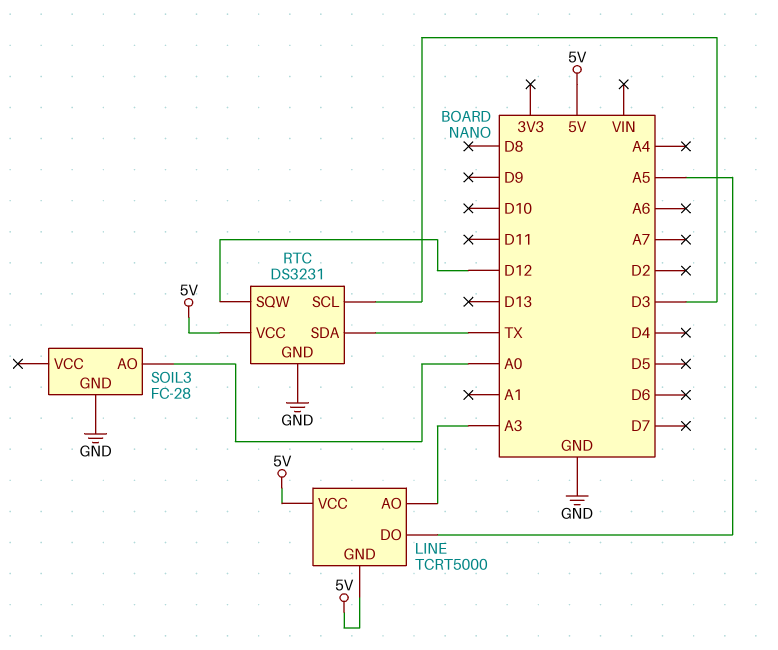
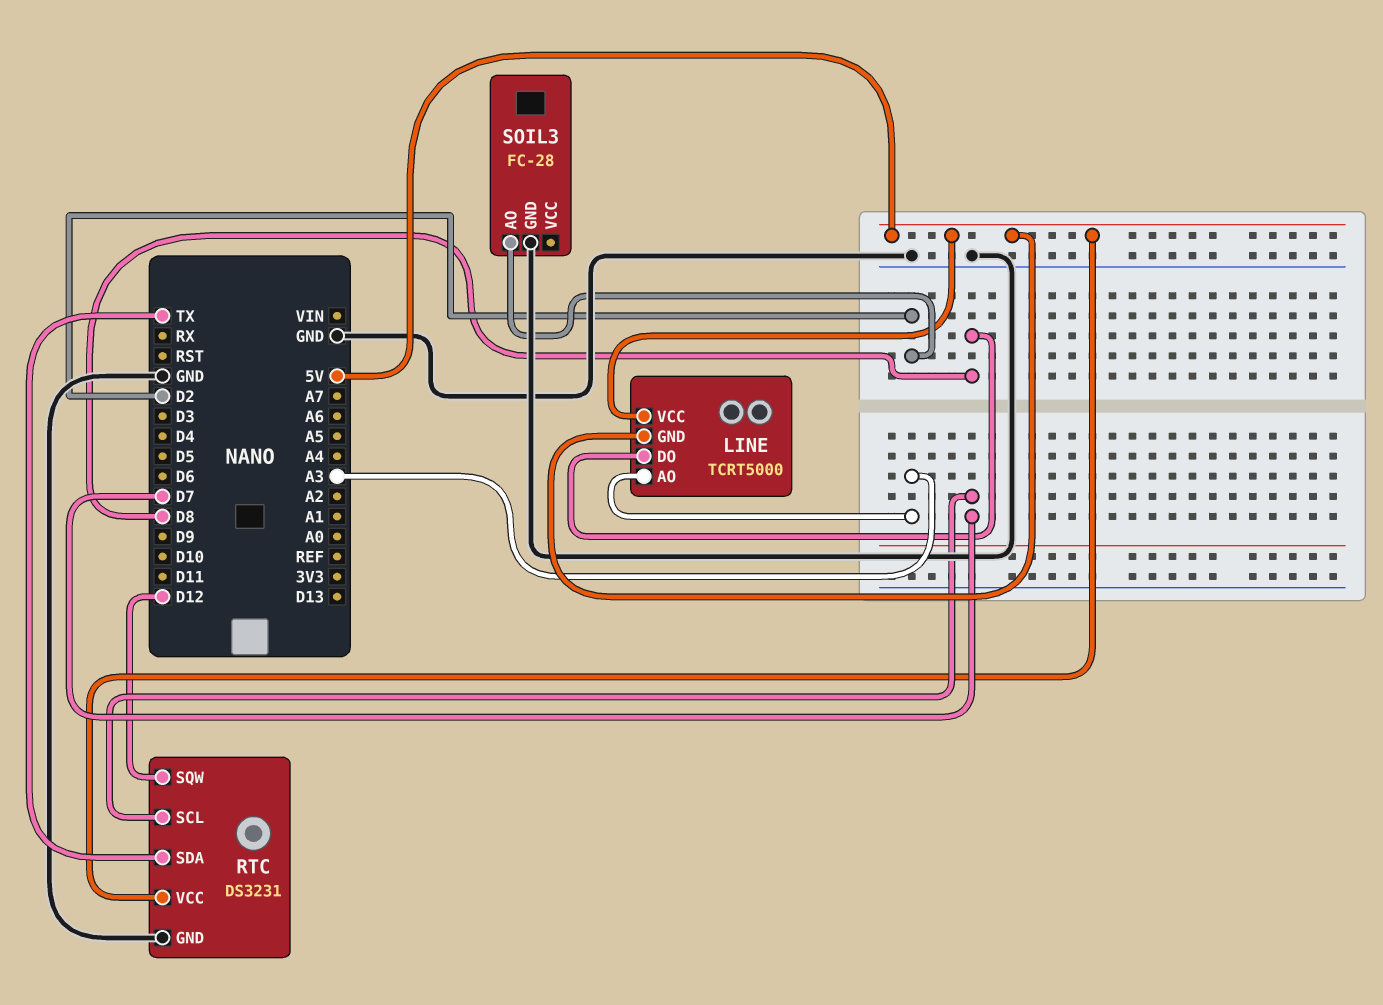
LINE pin DO: A5 -> D8
RTC pin SCL: D3 -> D7
SOIL3 pin AO: A0 -> D2

